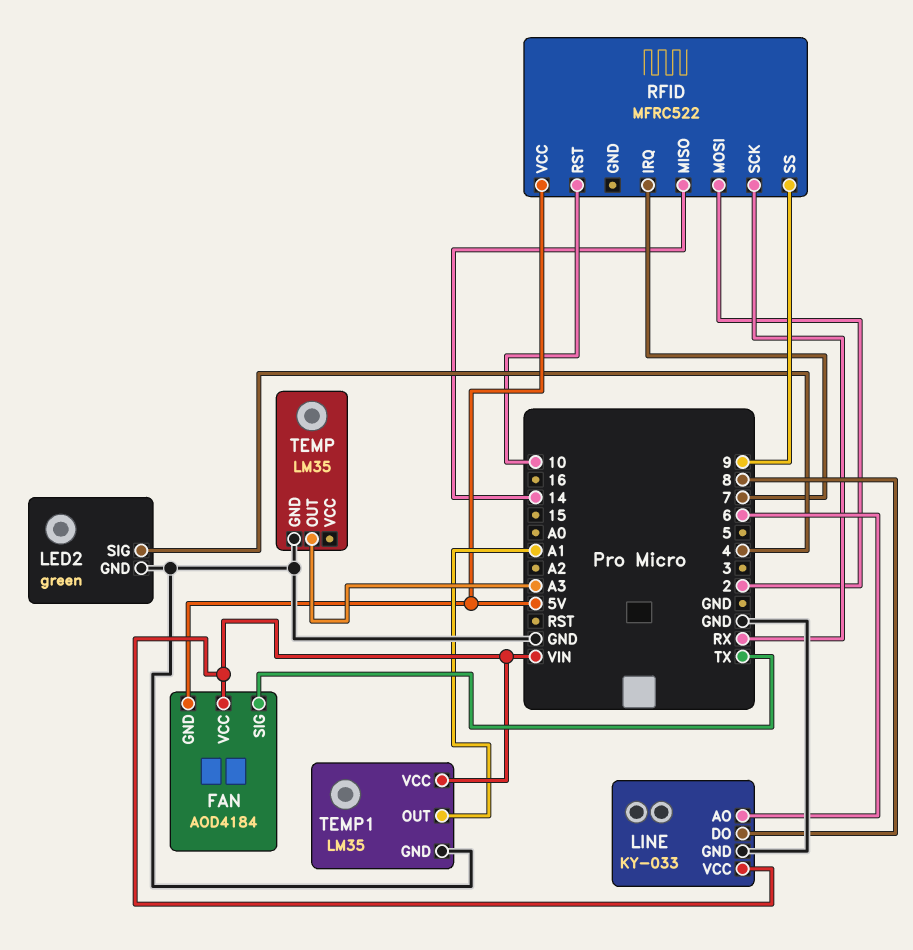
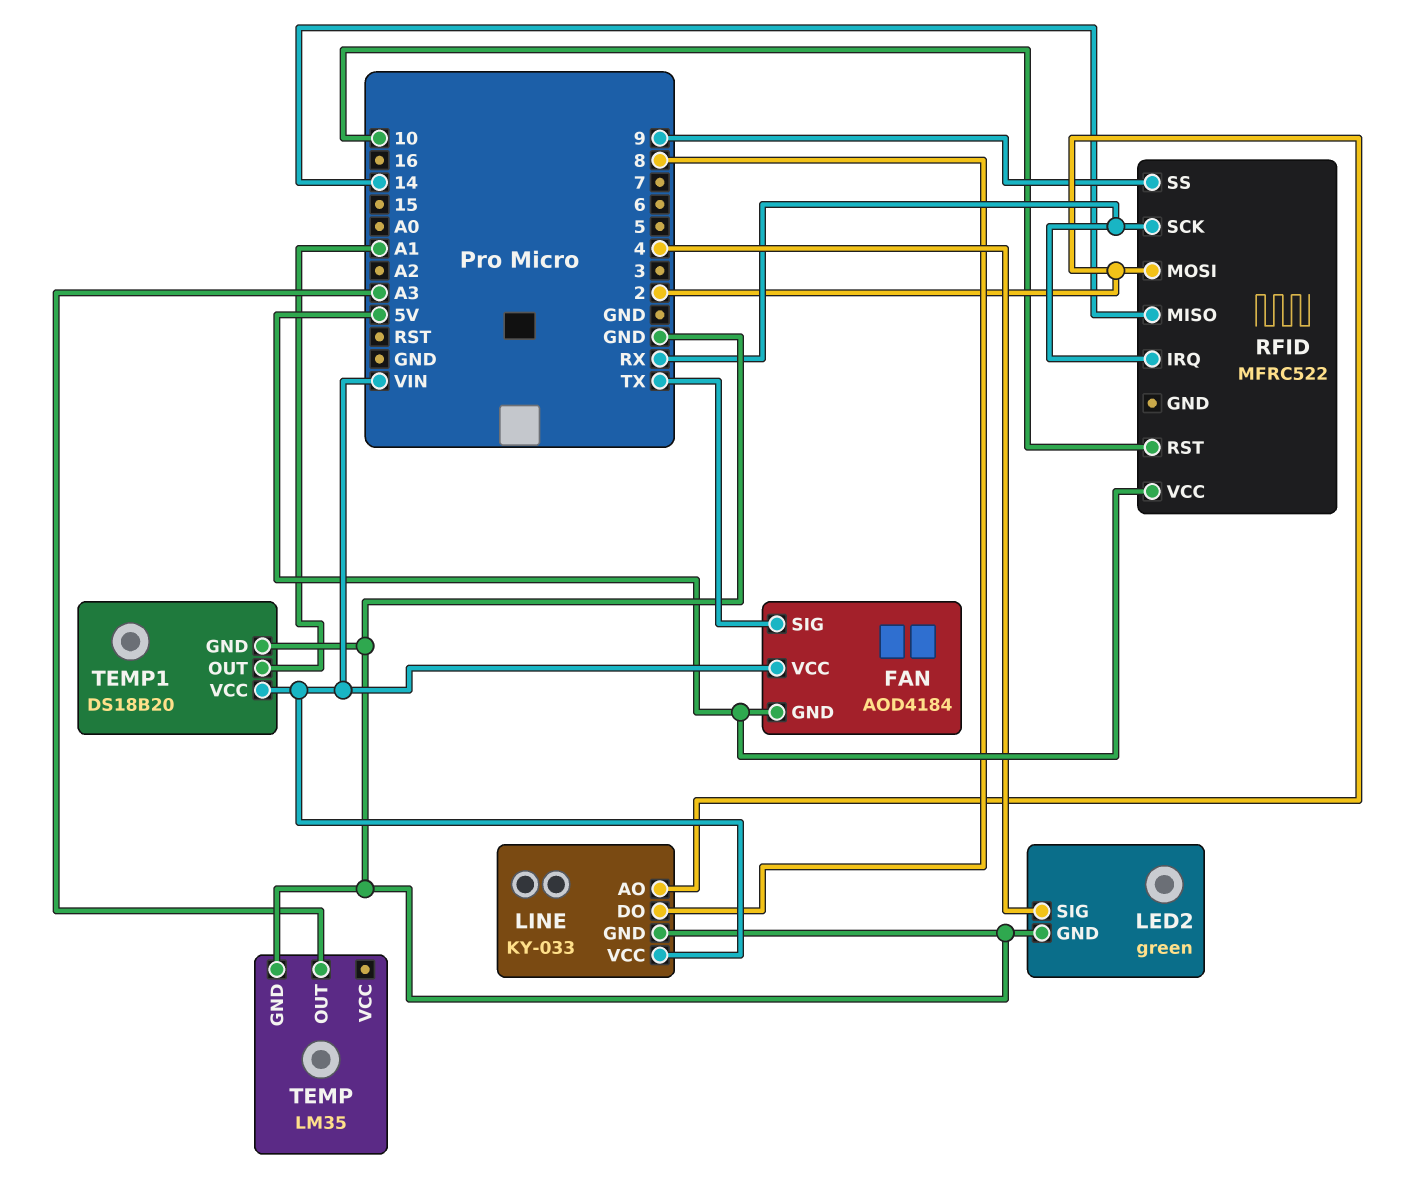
LINE pin AO: 6 -> 2
RFID pin IRQ: 7 -> RX
TEMP1: LM35 -> DS18B20

